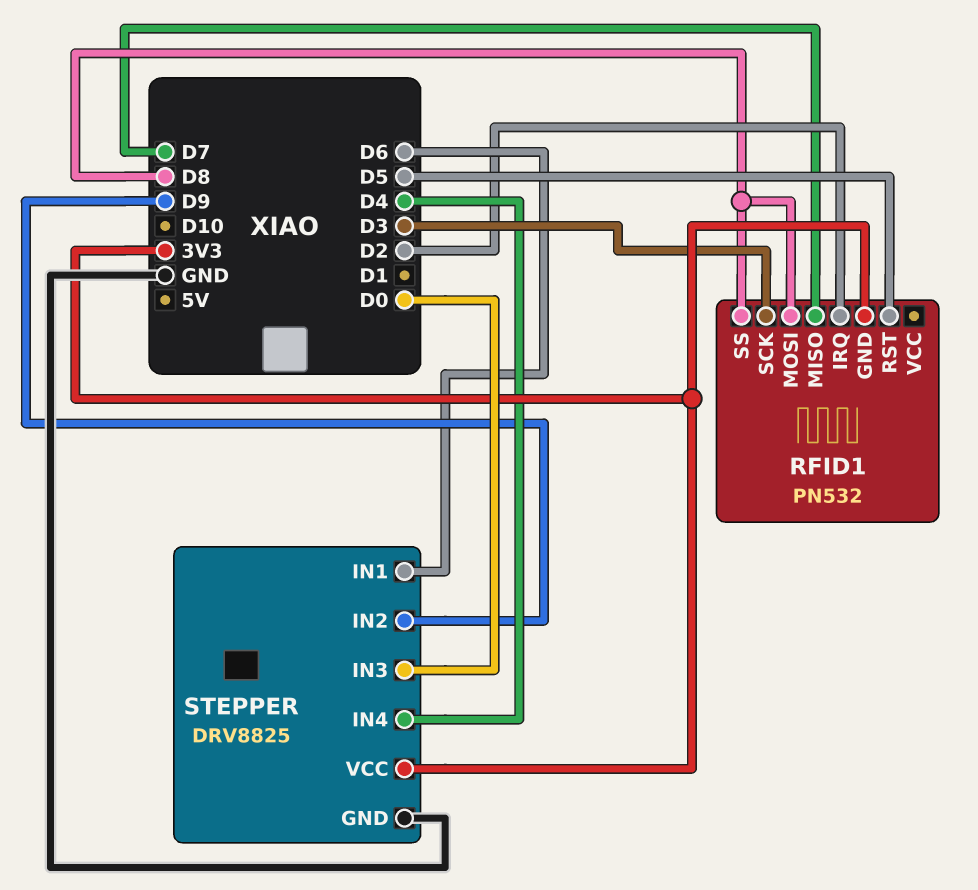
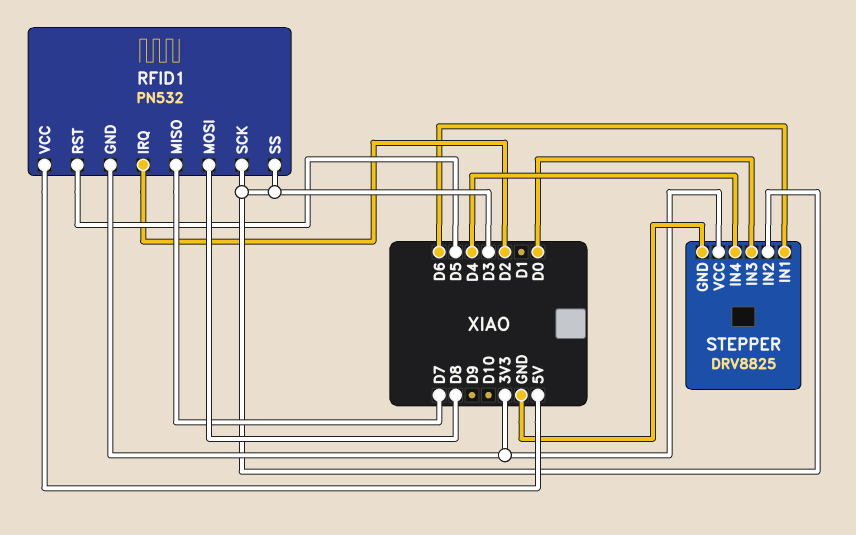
RFID1 pin SS: D8 -> D3
RFID1 pin VCC: none -> 5V
STEPPER pin IN2: D9 -> D3

